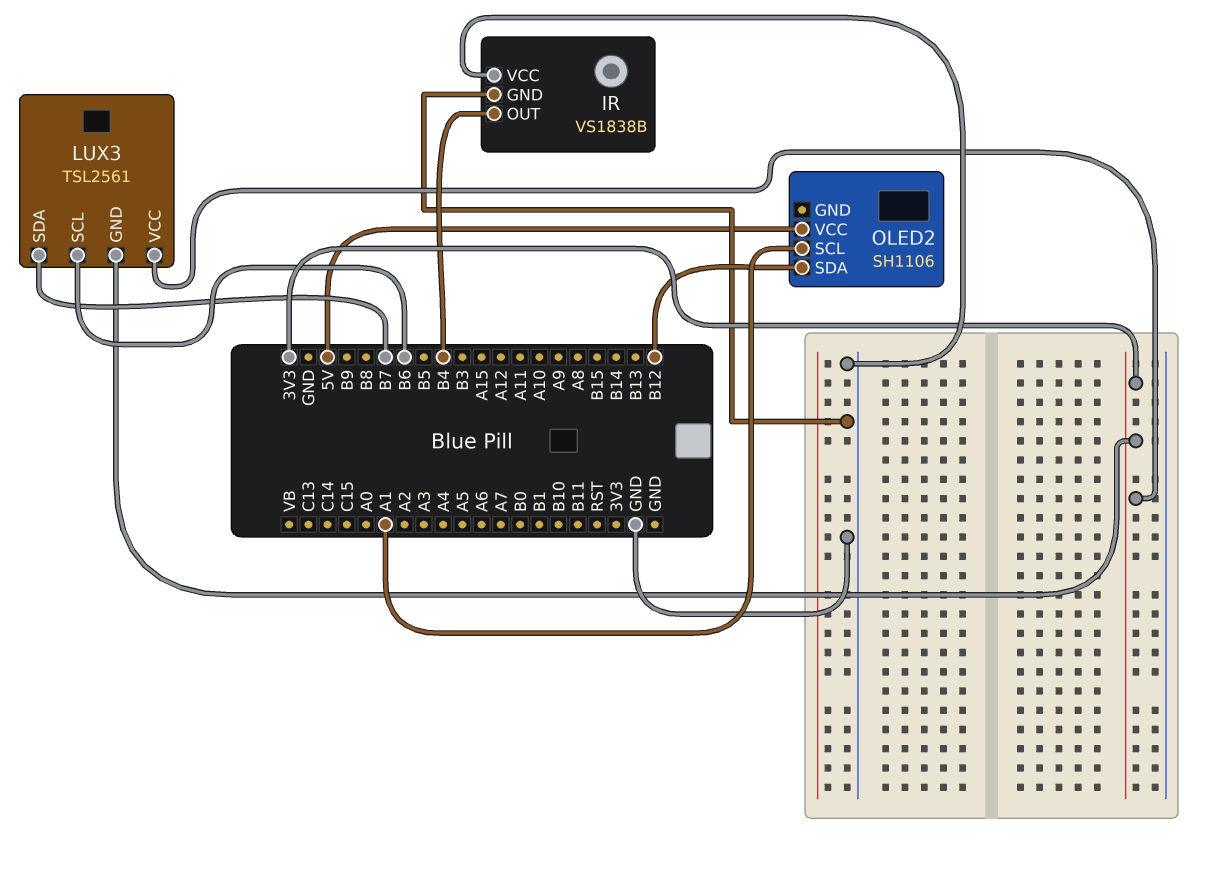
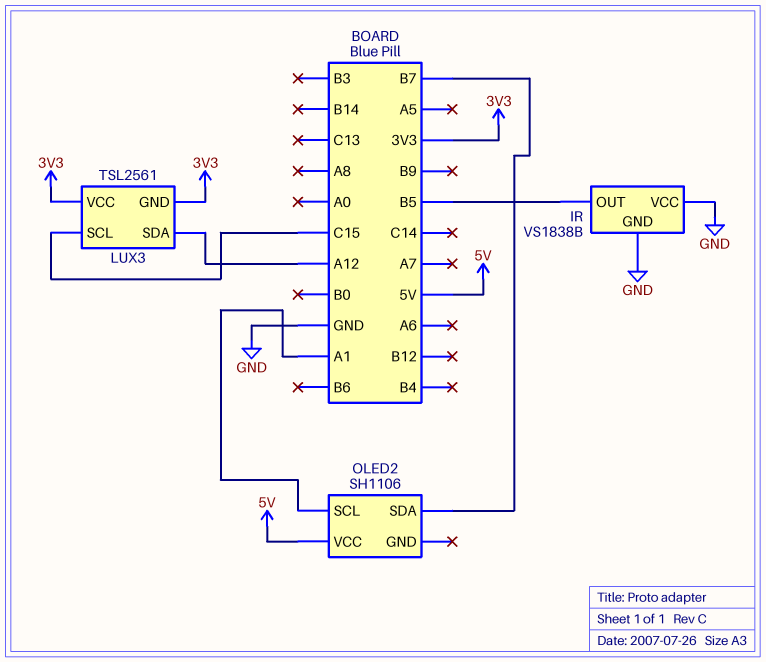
IR pin OUT: B4 -> B5
LUX3 pin SCL: B6 -> C15
LUX3 pin SDA: B7 -> A12
OLED2 pin SDA: B12 -> B7

